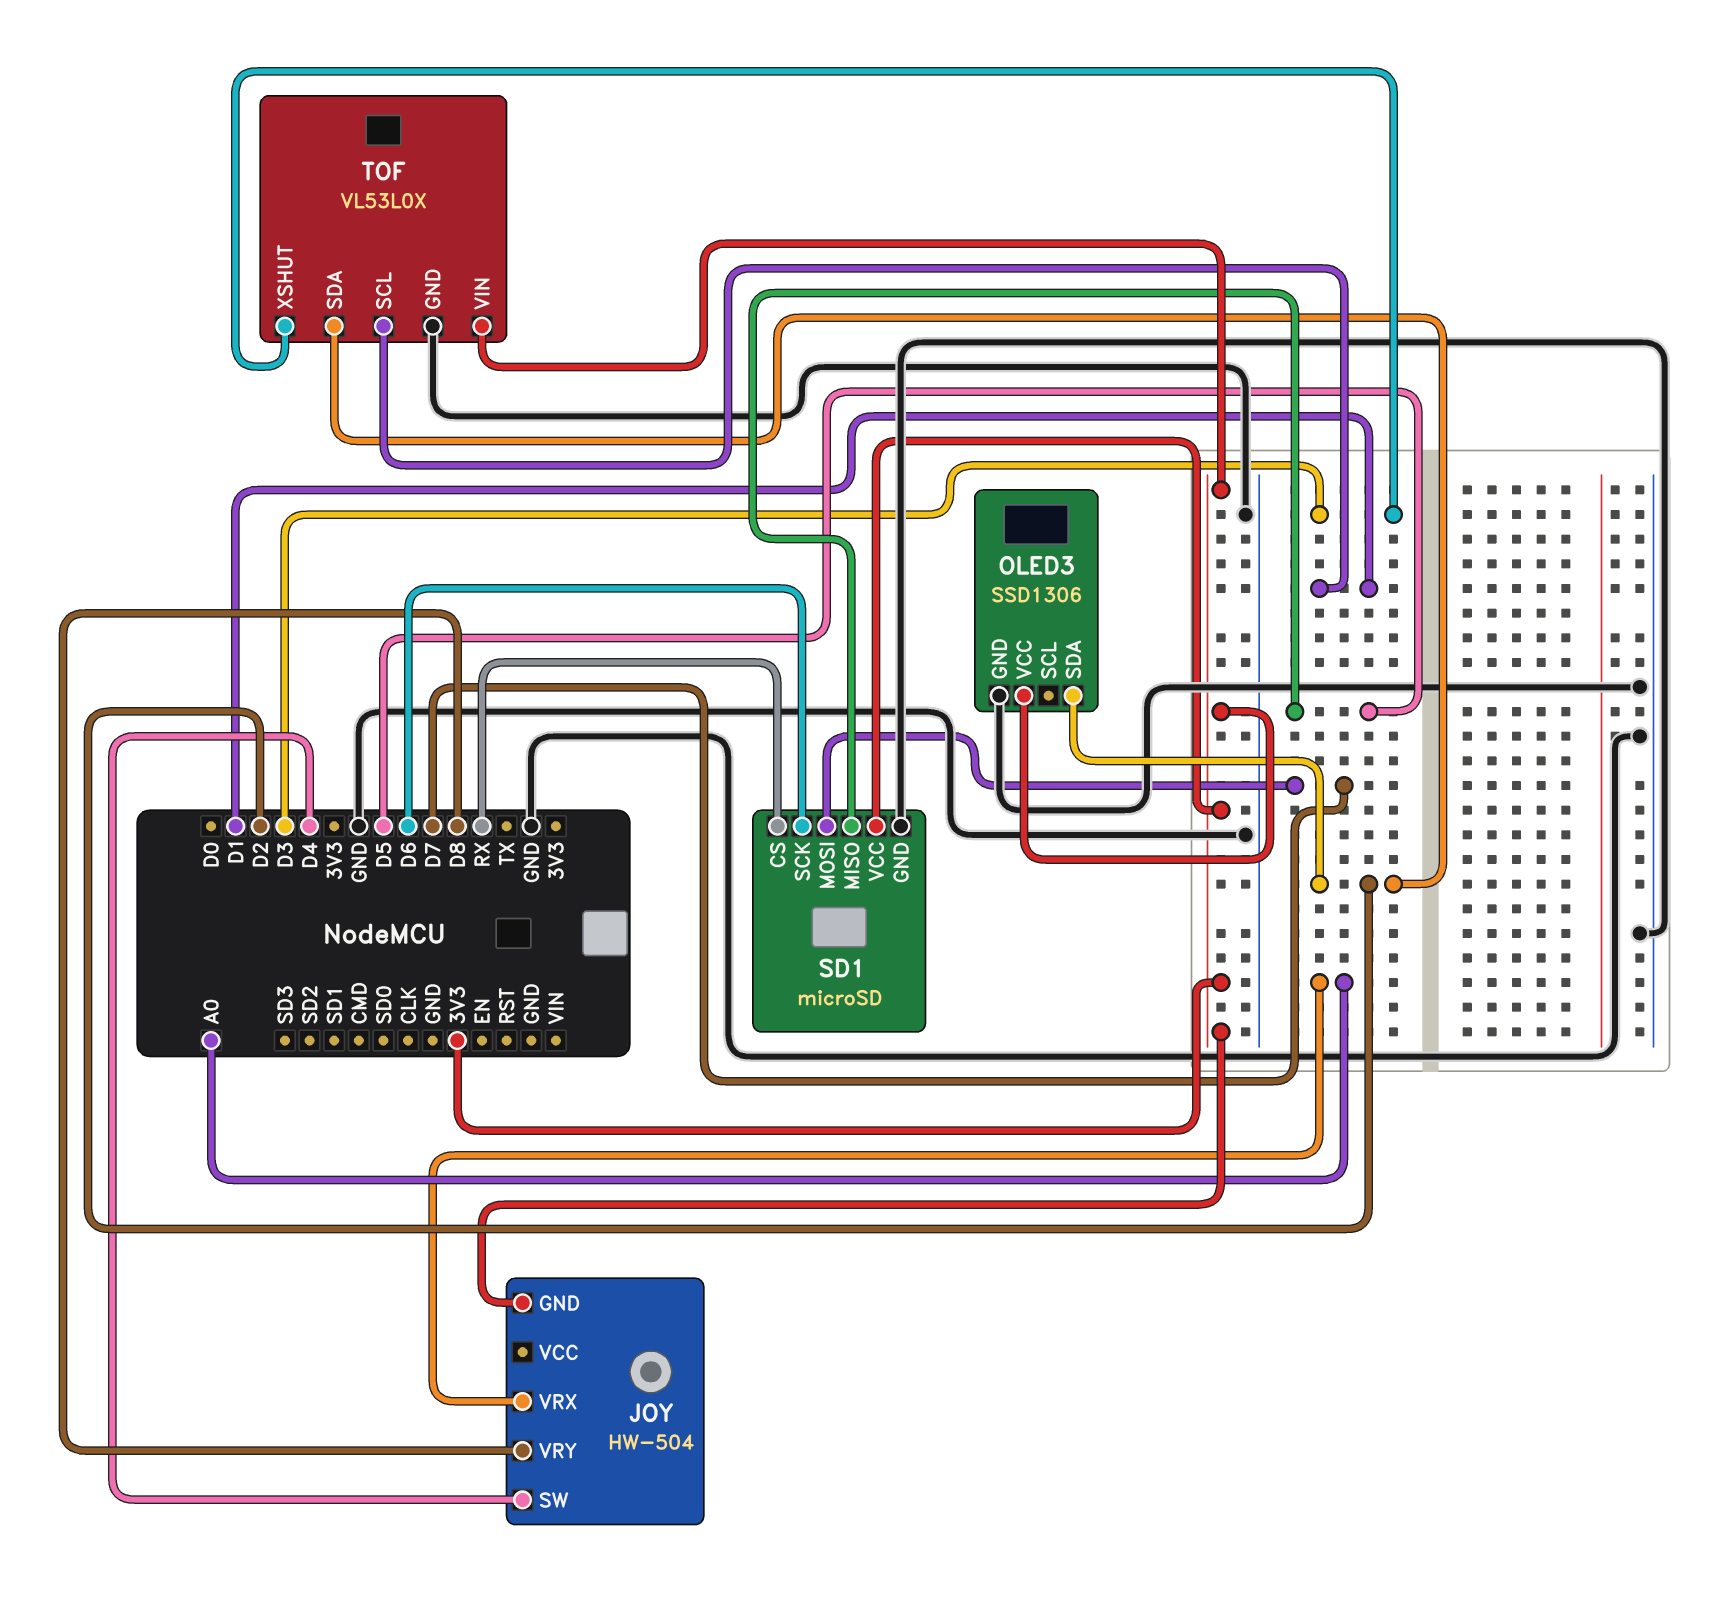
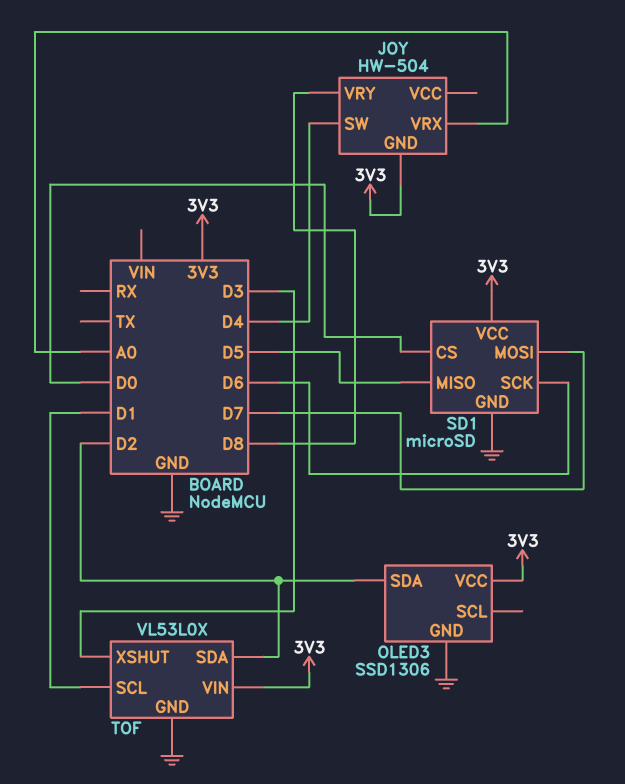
SD1 pin CS: RX -> D0

